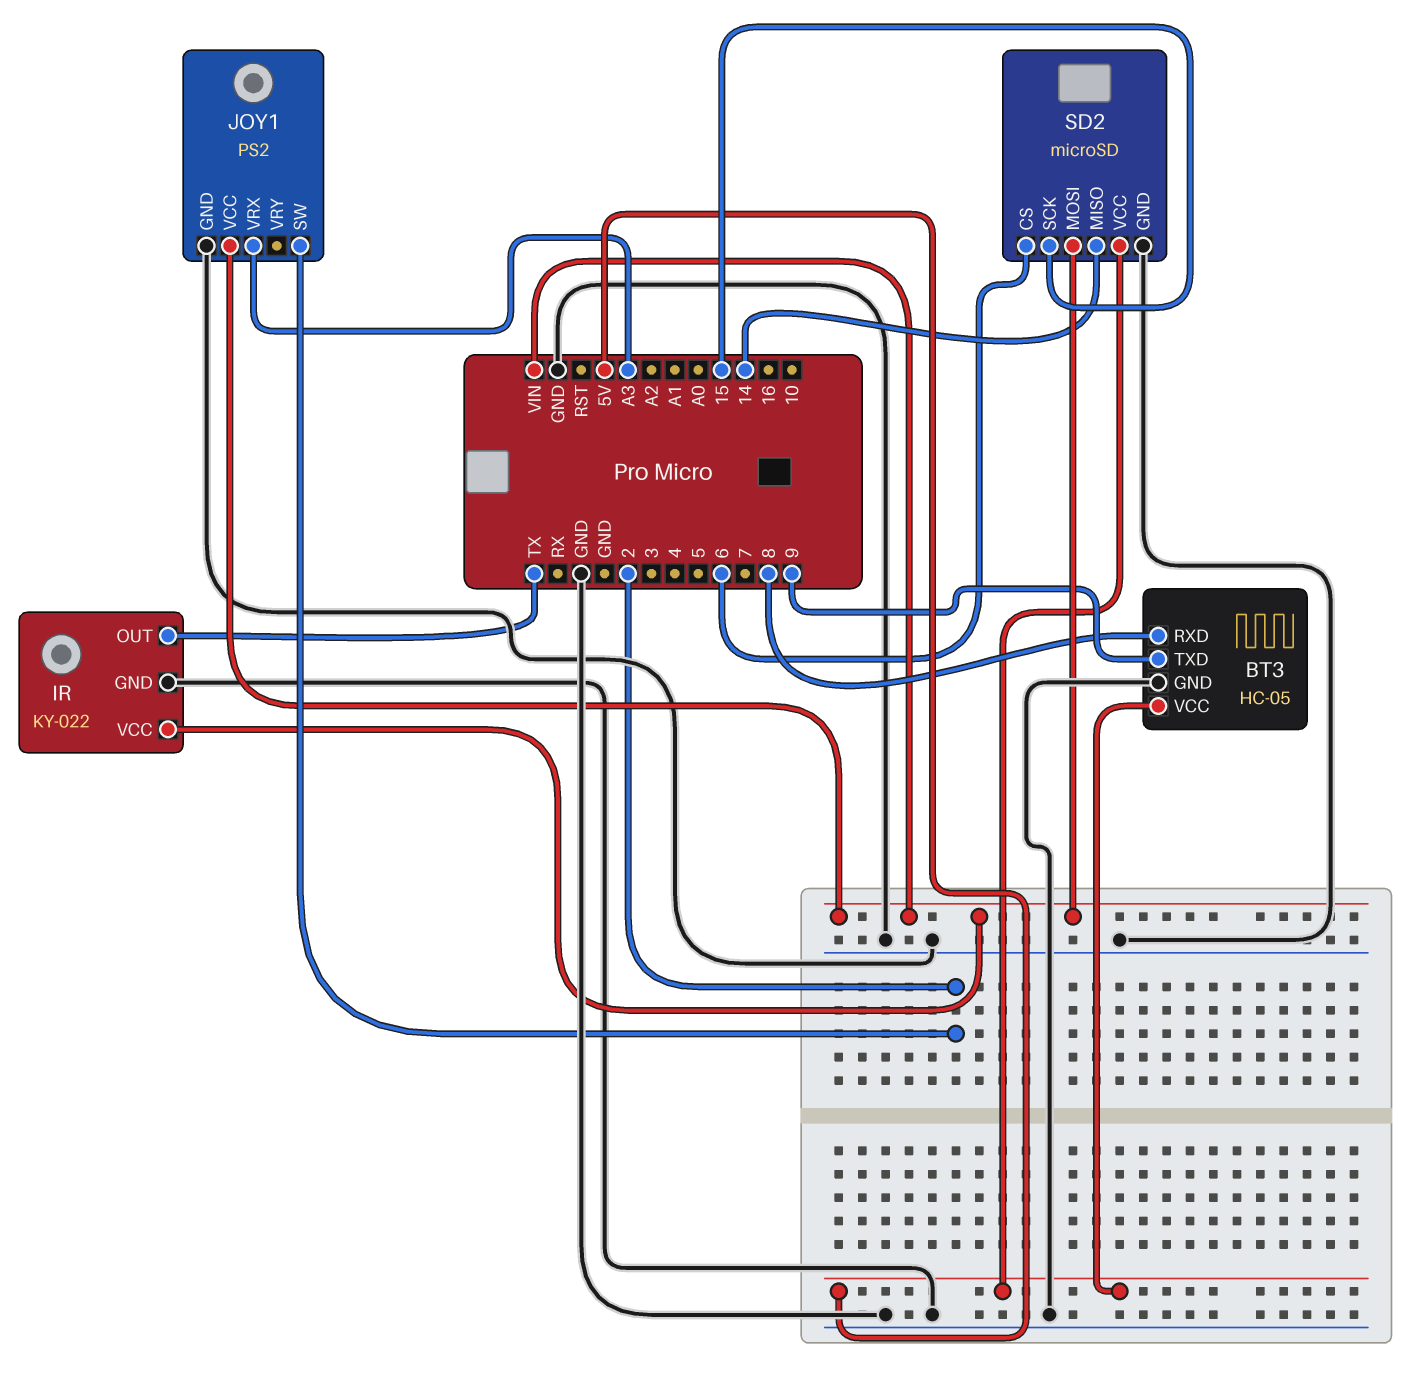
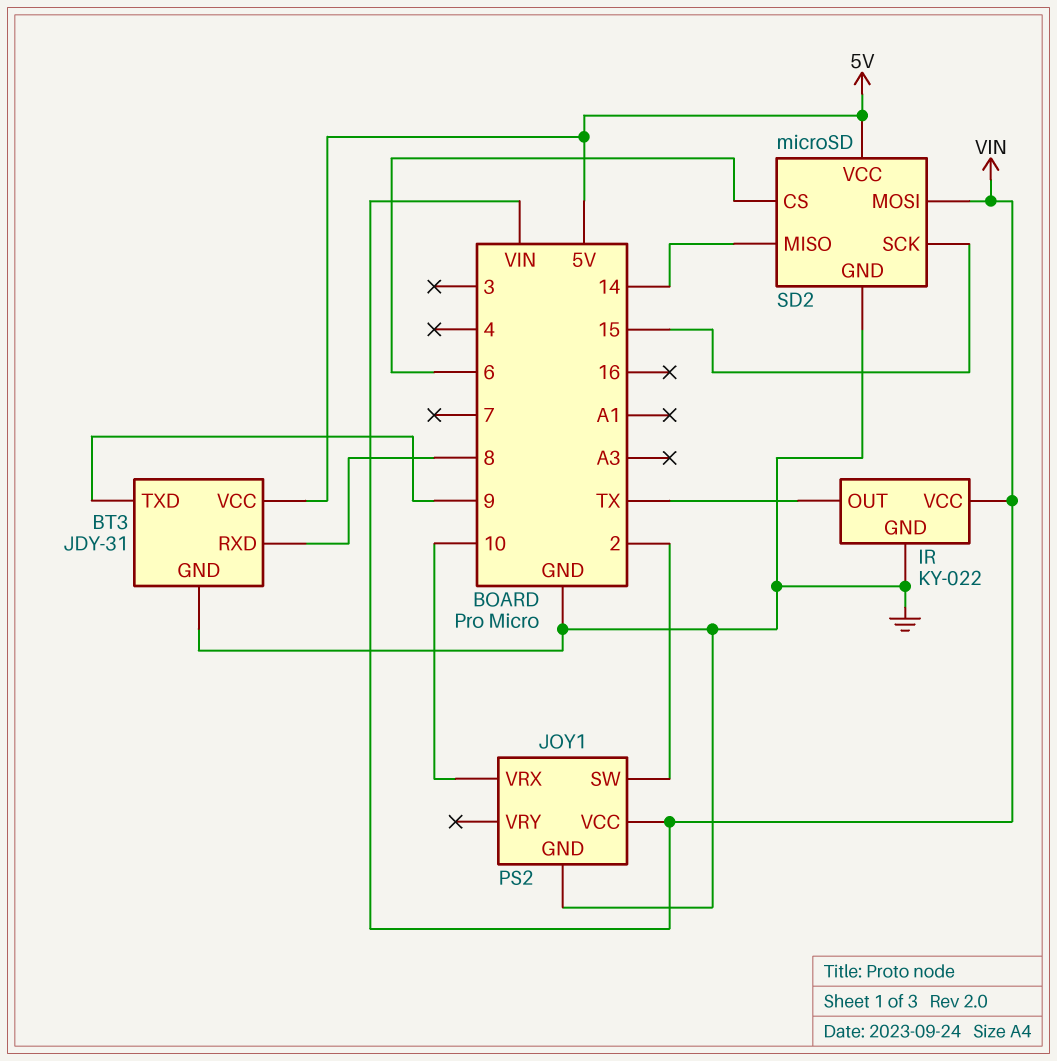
BT3: HC-05 -> JDY-31
JOY1 pin VRX: A3 -> 10

